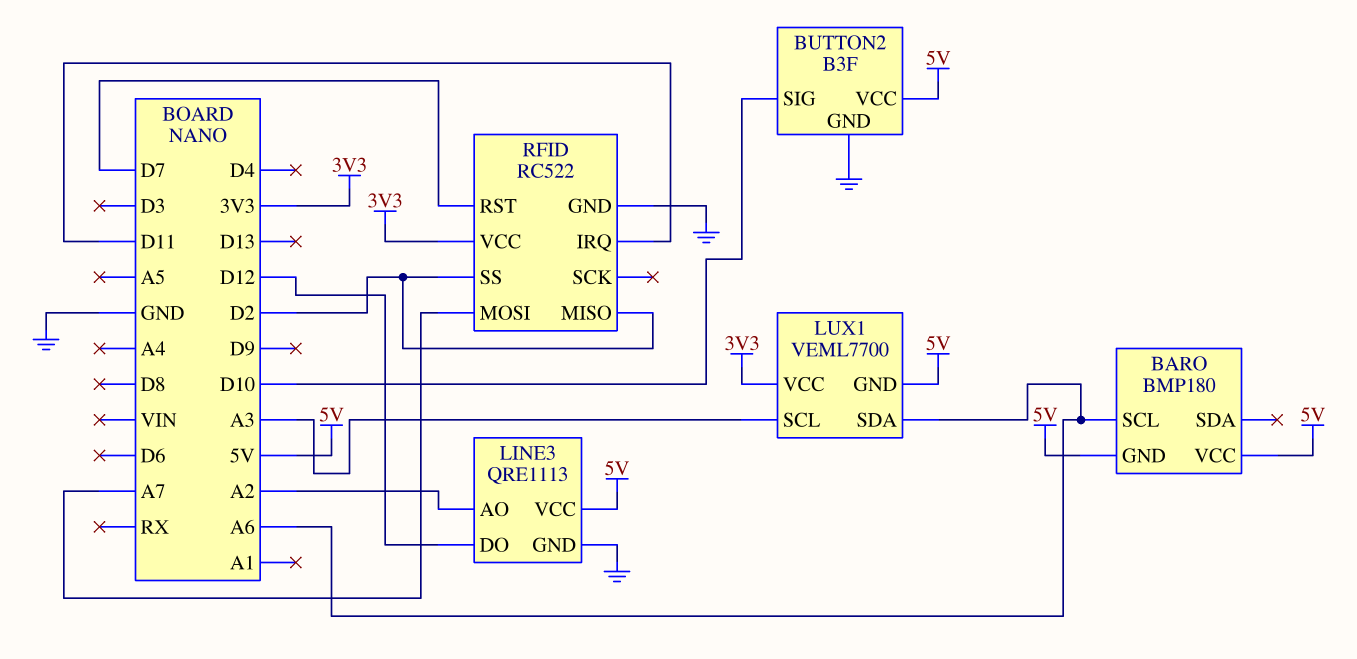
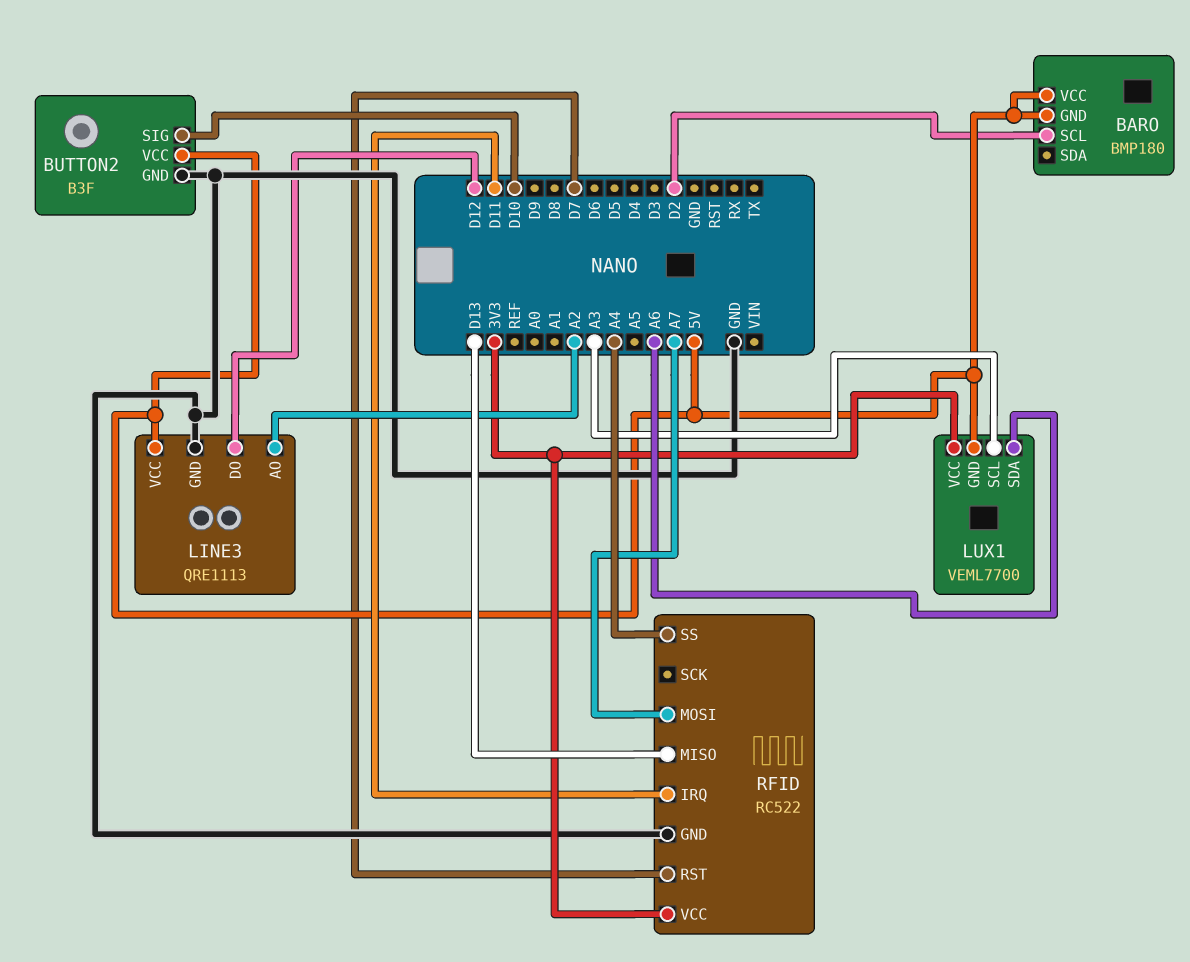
BARO pin SCL: A6 -> D2
RFID pin MISO: D2 -> D13
RFID pin SS: D2 -> A4

